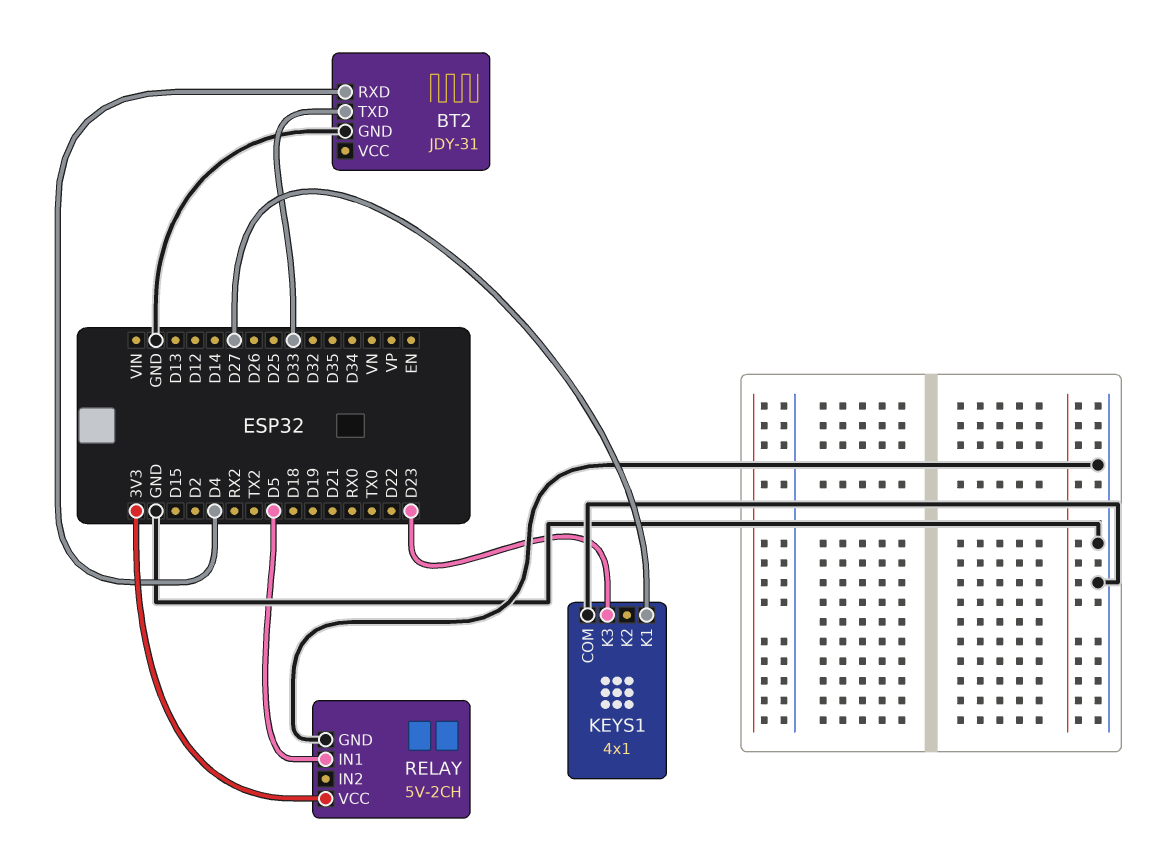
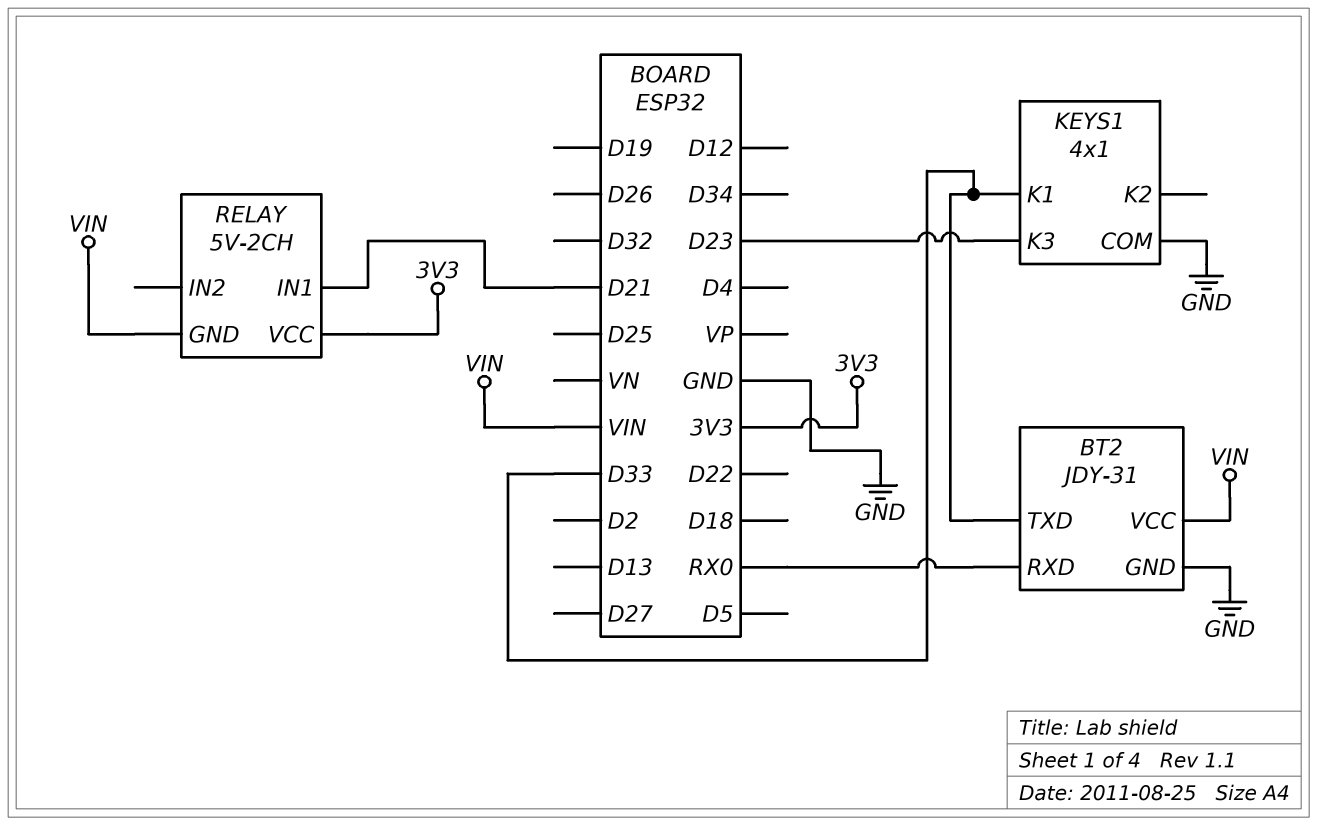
BT2 pin RXD: D4 -> RX0
BT2 pin VCC: none -> VIN
KEYS1 pin K1: D27 -> D33
RELAY pin GND: GND -> VIN
RELAY pin IN1: D5 -> D21

